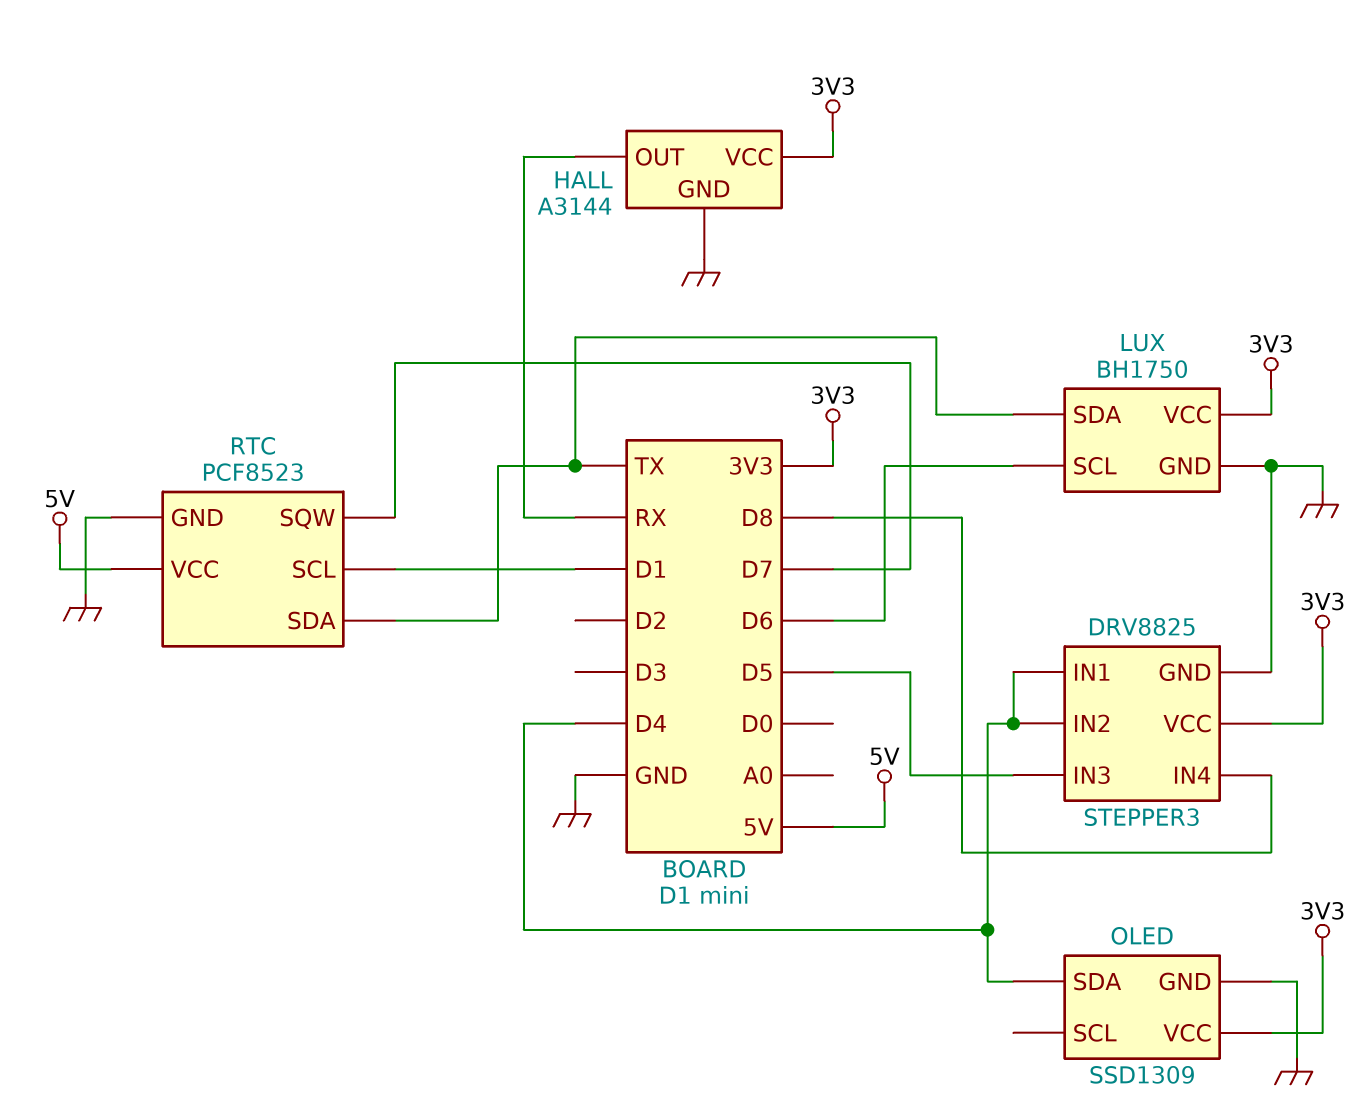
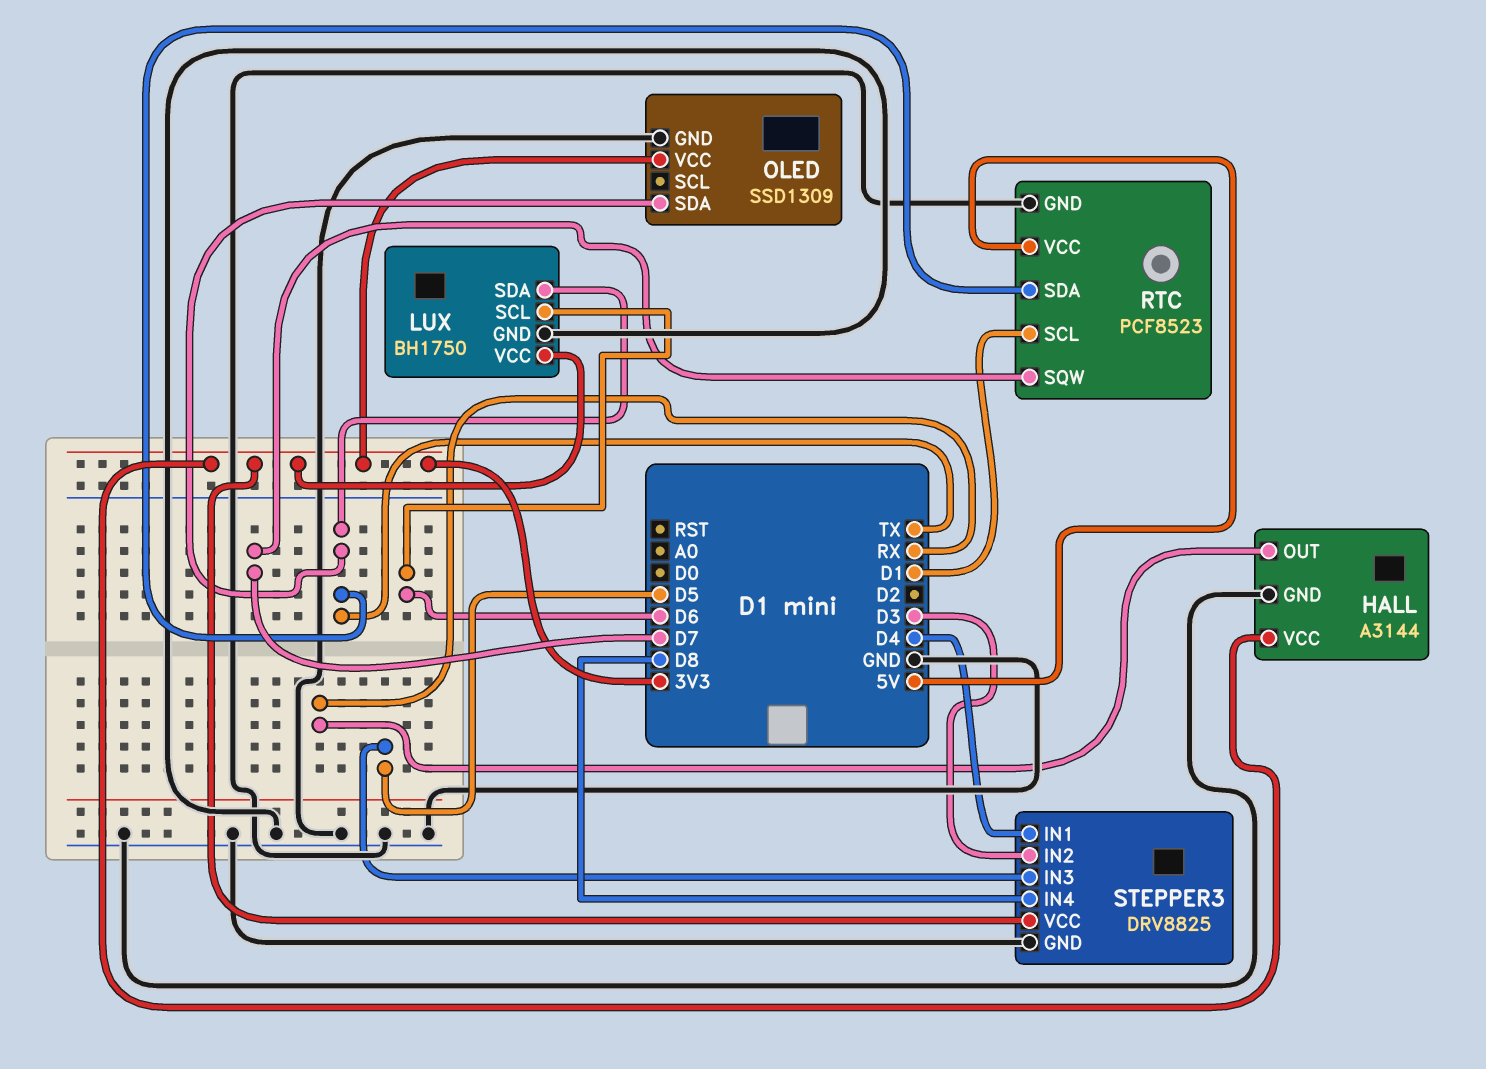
OLED pin SDA: D4 -> TX
STEPPER3 pin IN2: D4 -> D3

